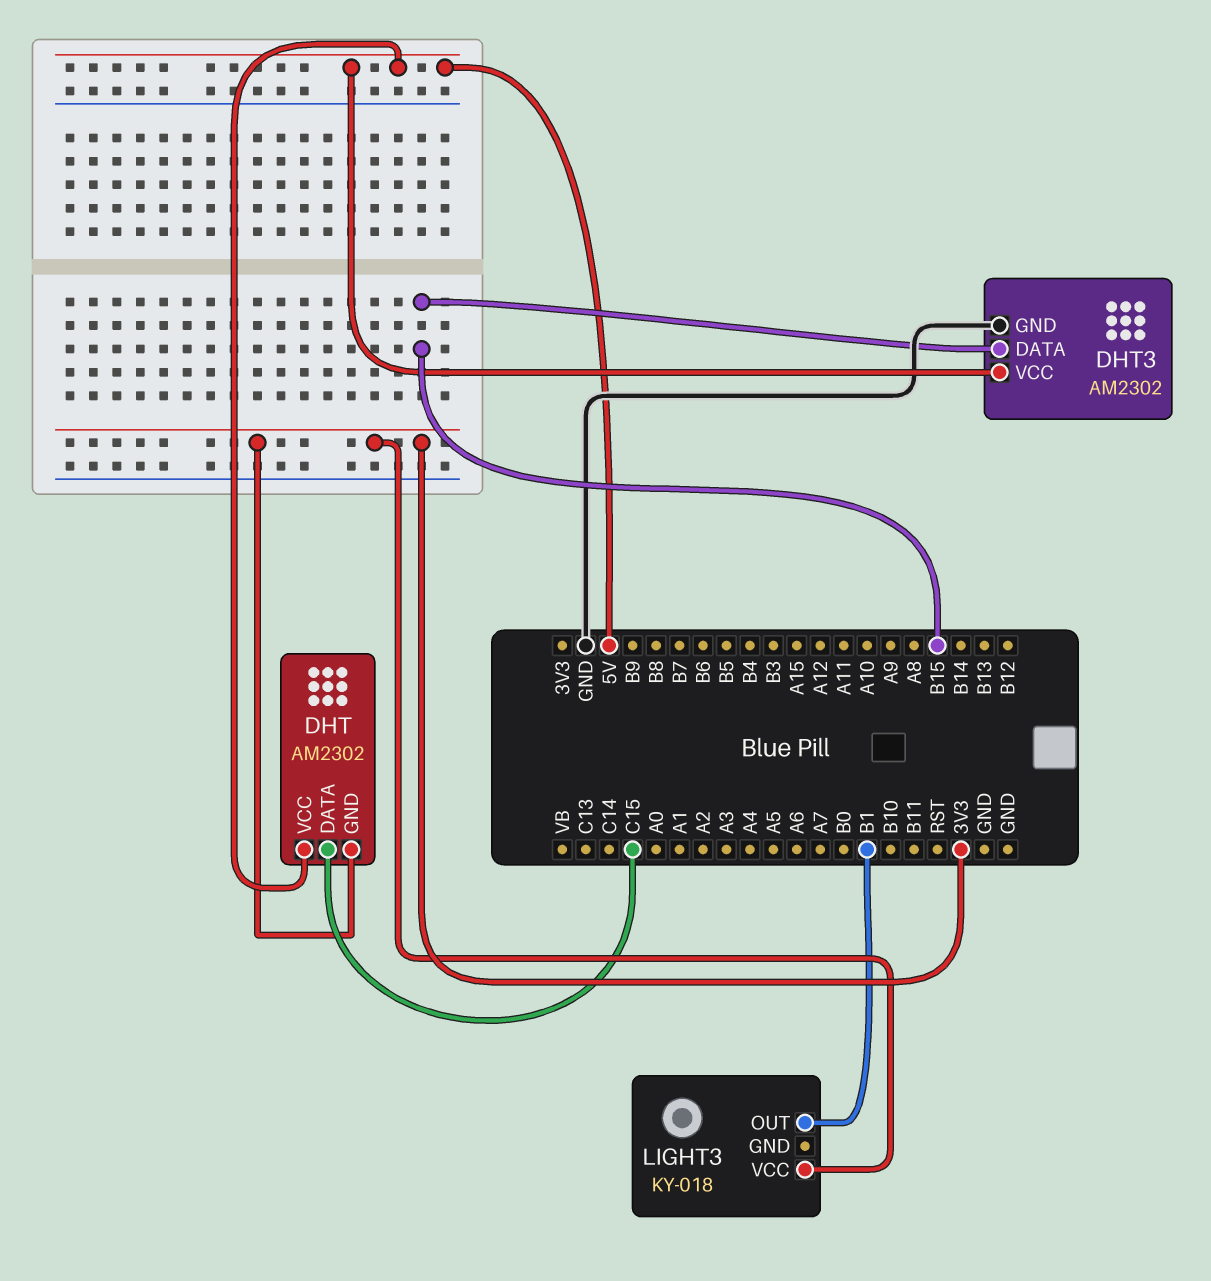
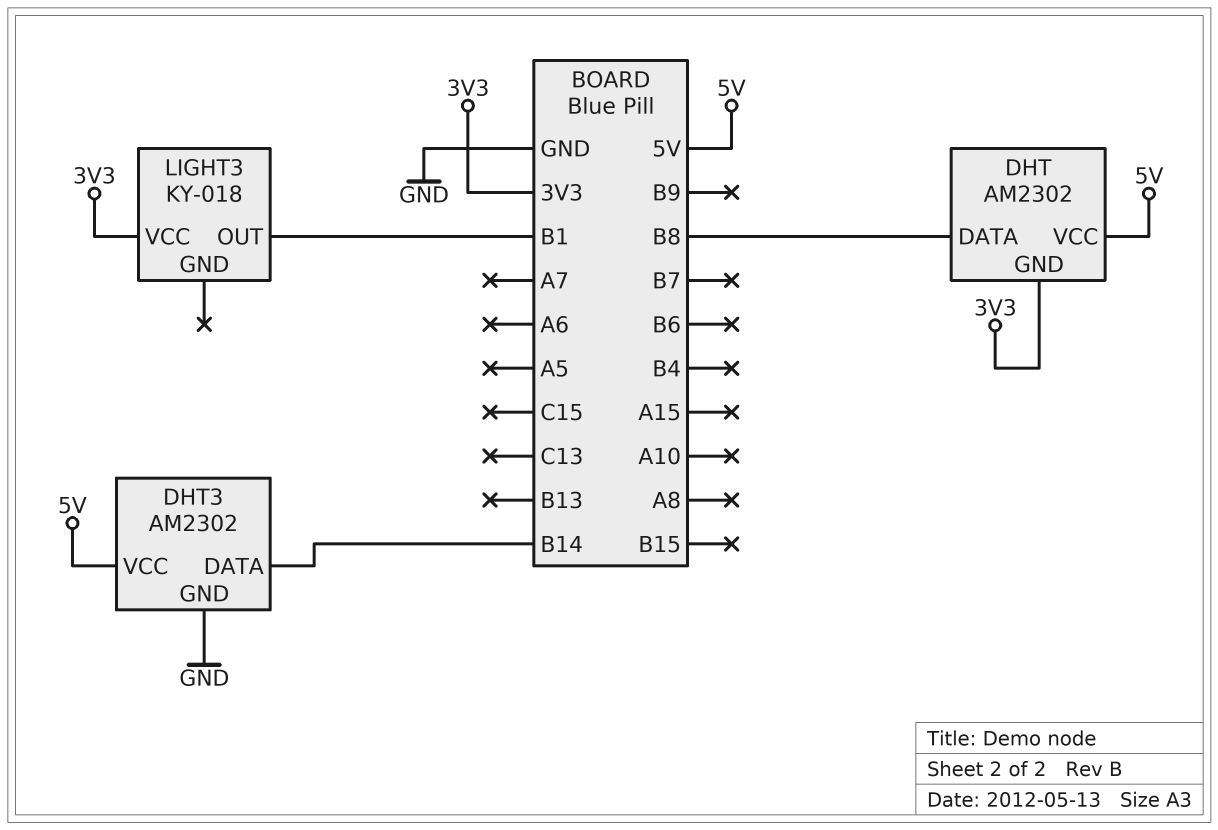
DHT pin DATA: C15 -> B8
DHT3 pin DATA: B15 -> B14

